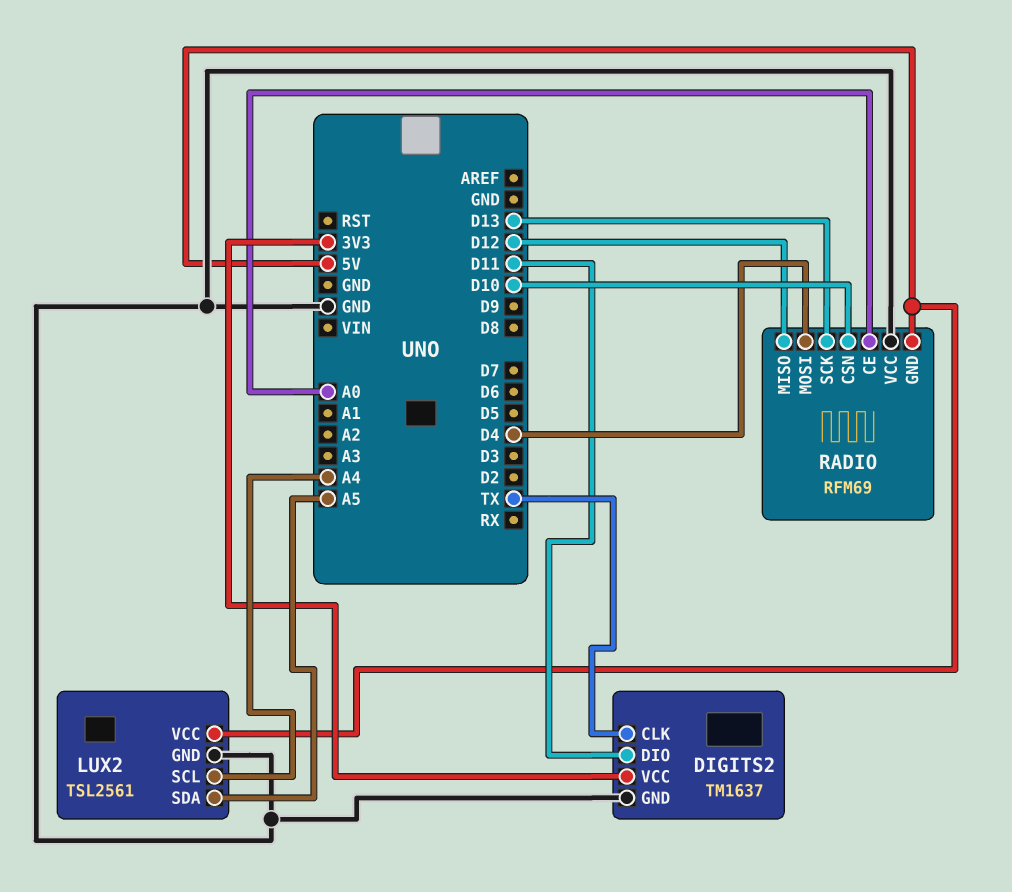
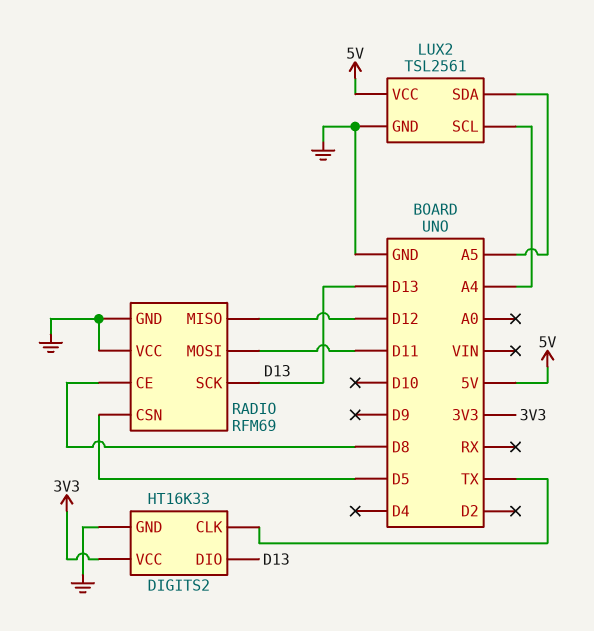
DIGITS2: TM1637 -> HT16K33
DIGITS2 pin DIO: D11 -> D13
RADIO pin CE: A0 -> D8
RADIO pin CSN: D10 -> D5
RADIO pin GND: 5V -> GND
RADIO pin MOSI: D4 -> D11

